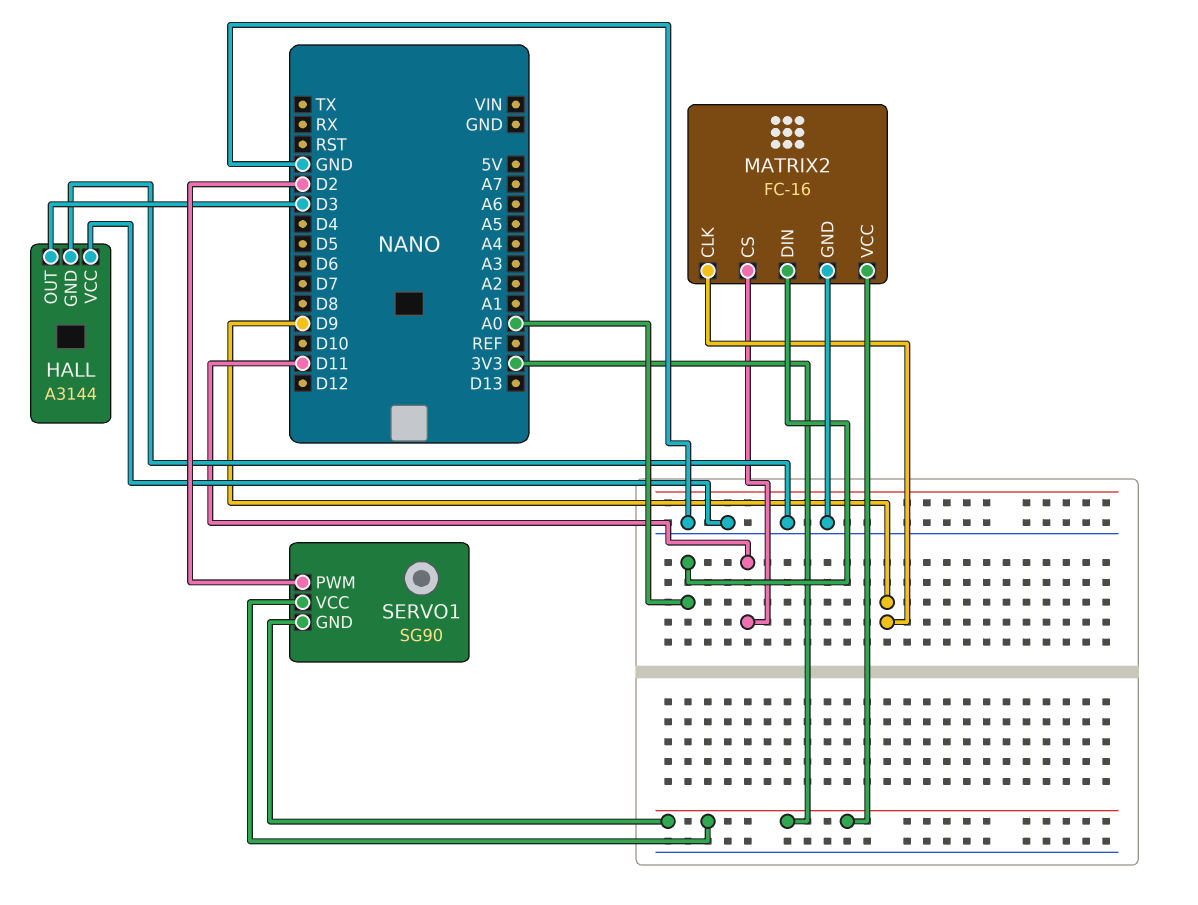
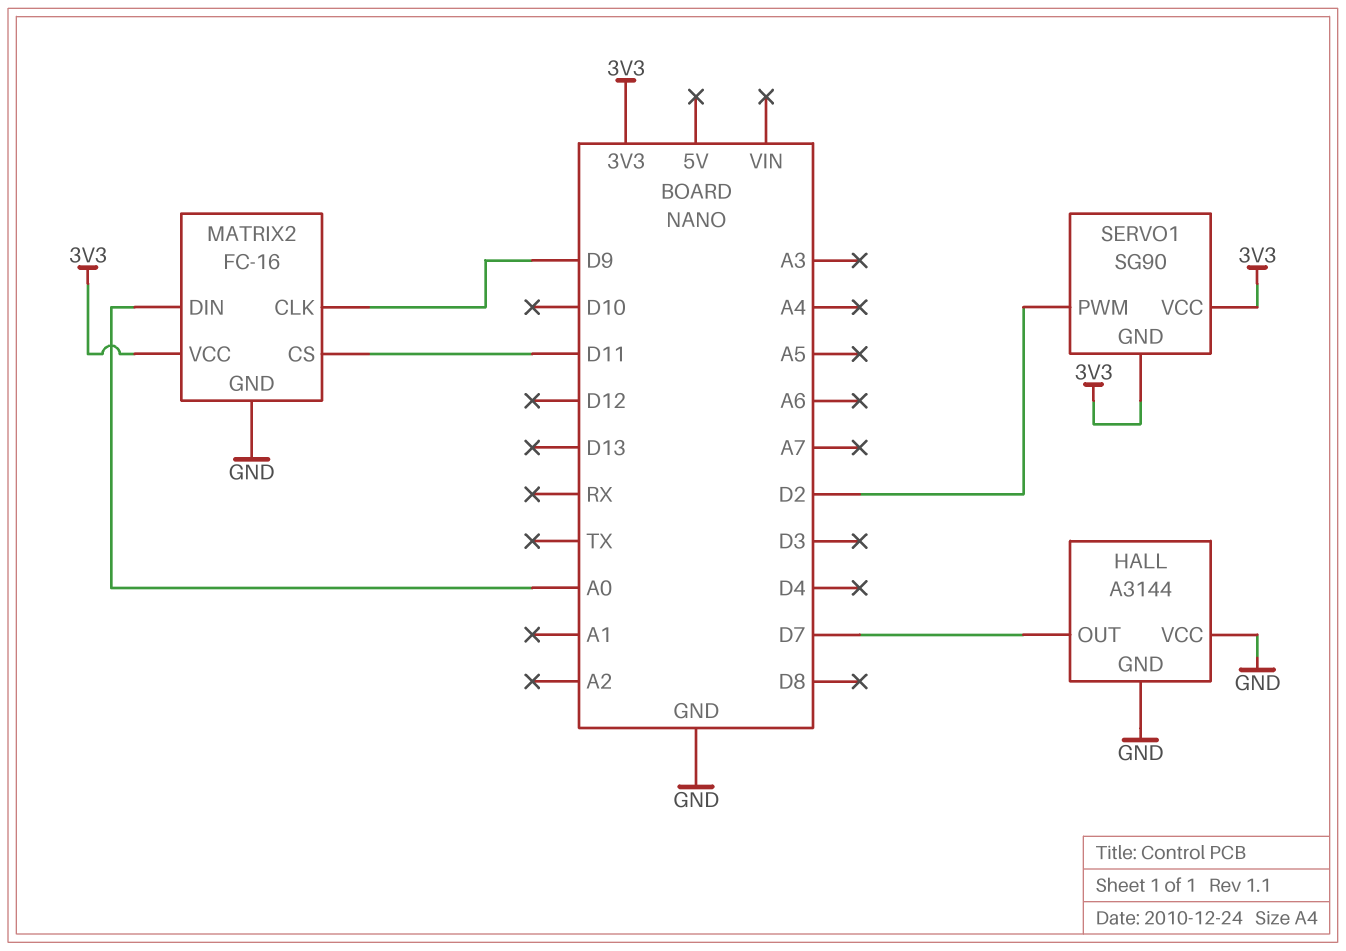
HALL pin OUT: D3 -> D7

